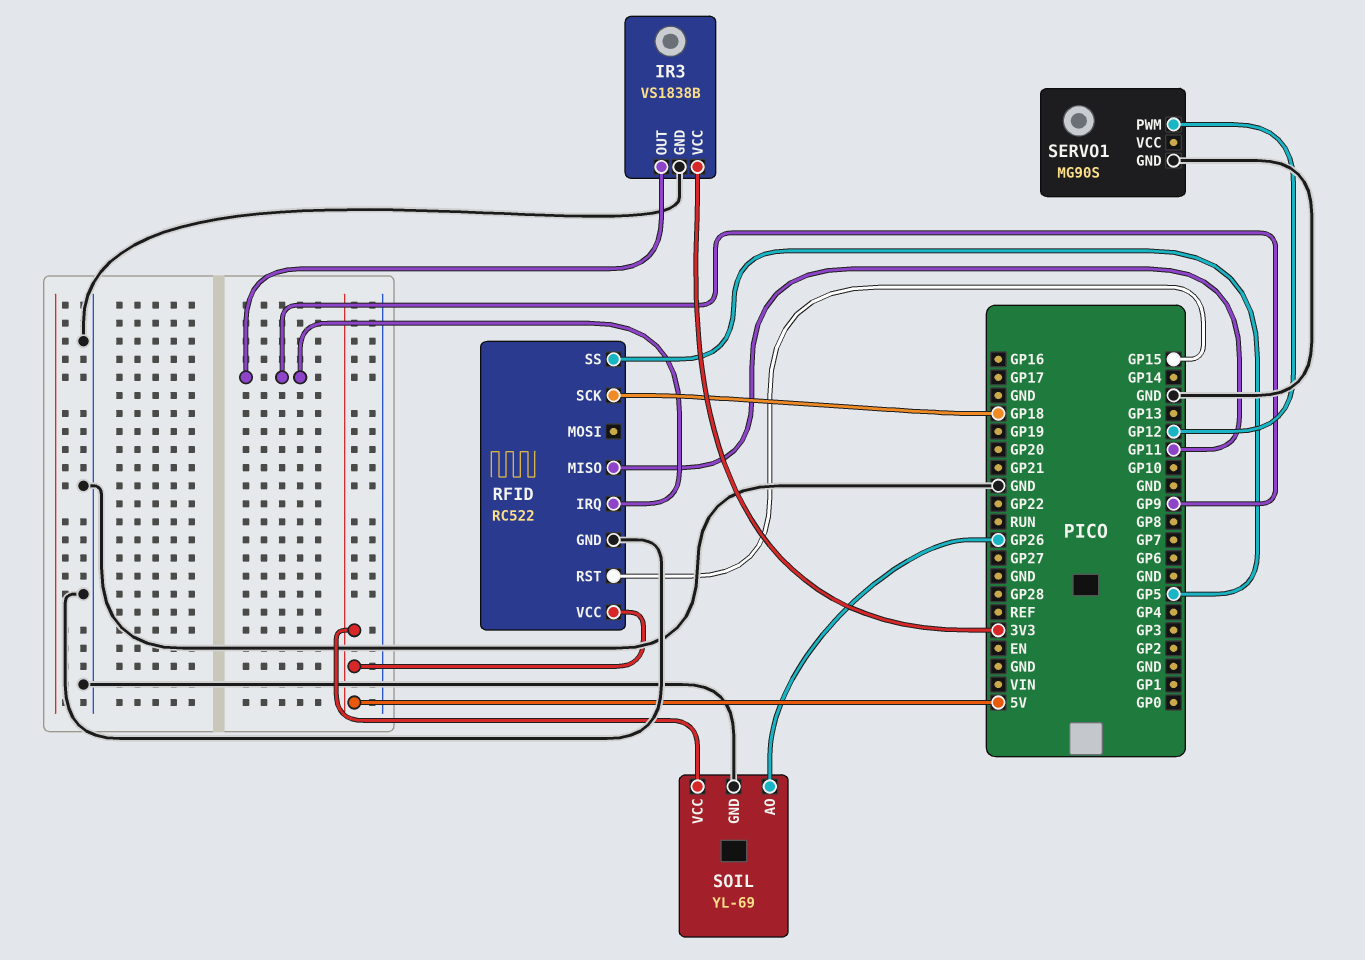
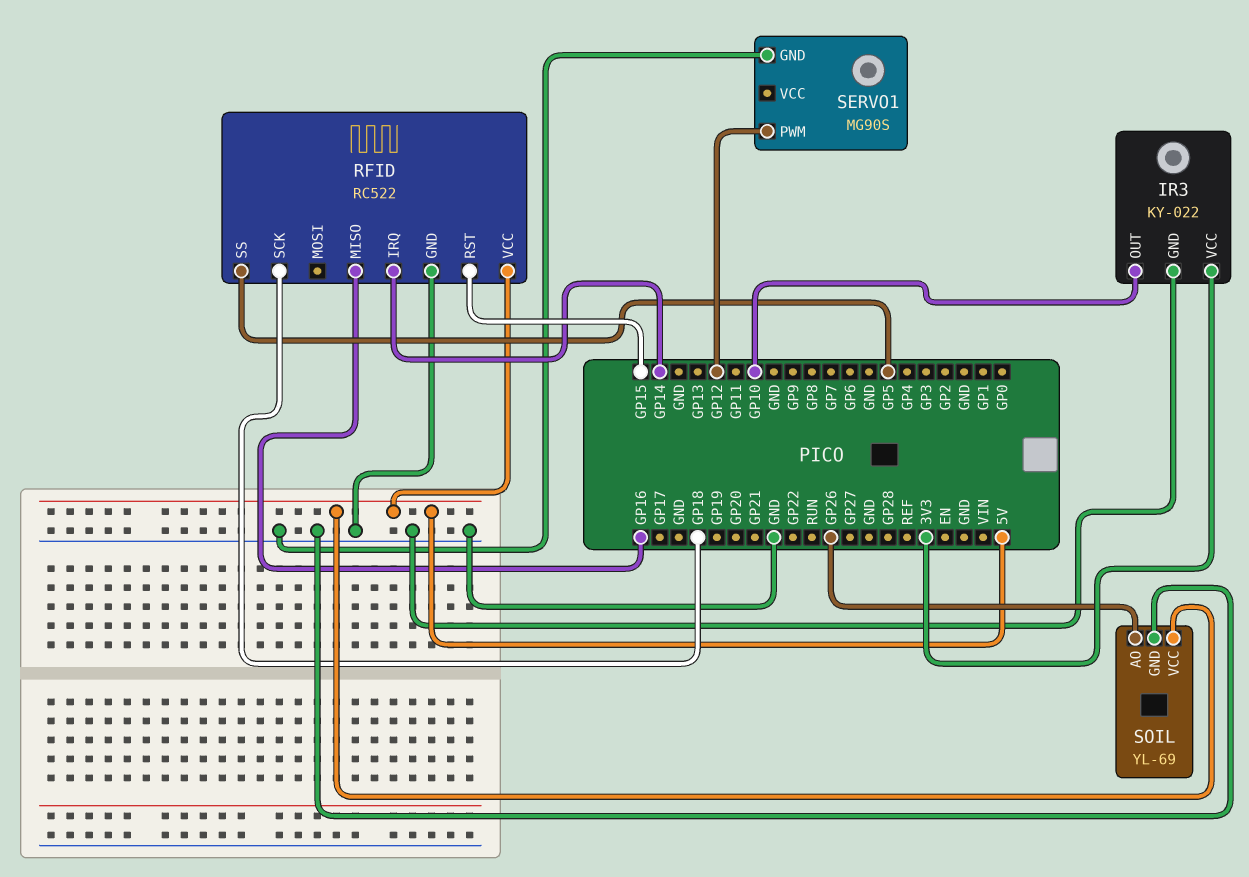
IR3: VS1838B -> KY-022
IR3 pin OUT: GP9 -> GP10
RFID pin IRQ: GP9 -> GP14
RFID pin MISO: GP11 -> GP16

